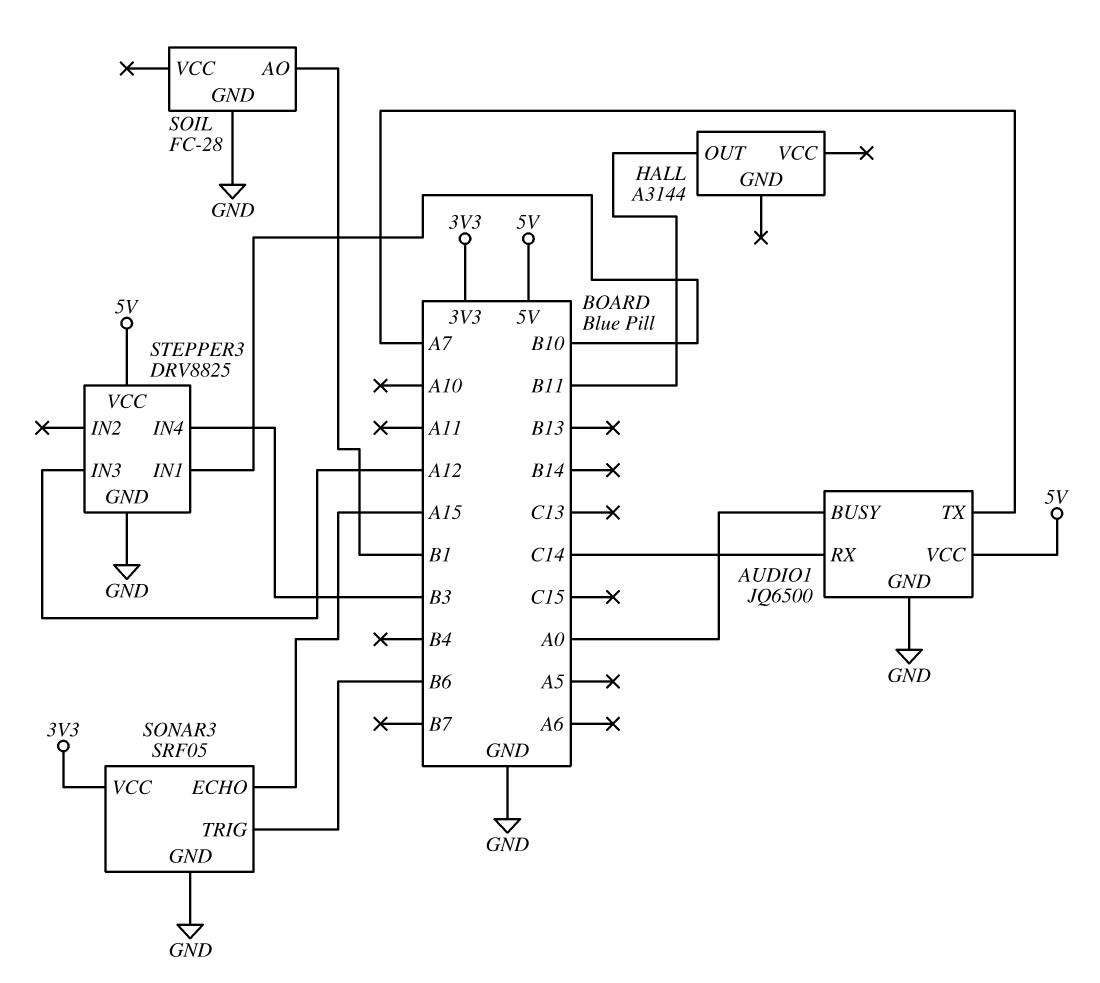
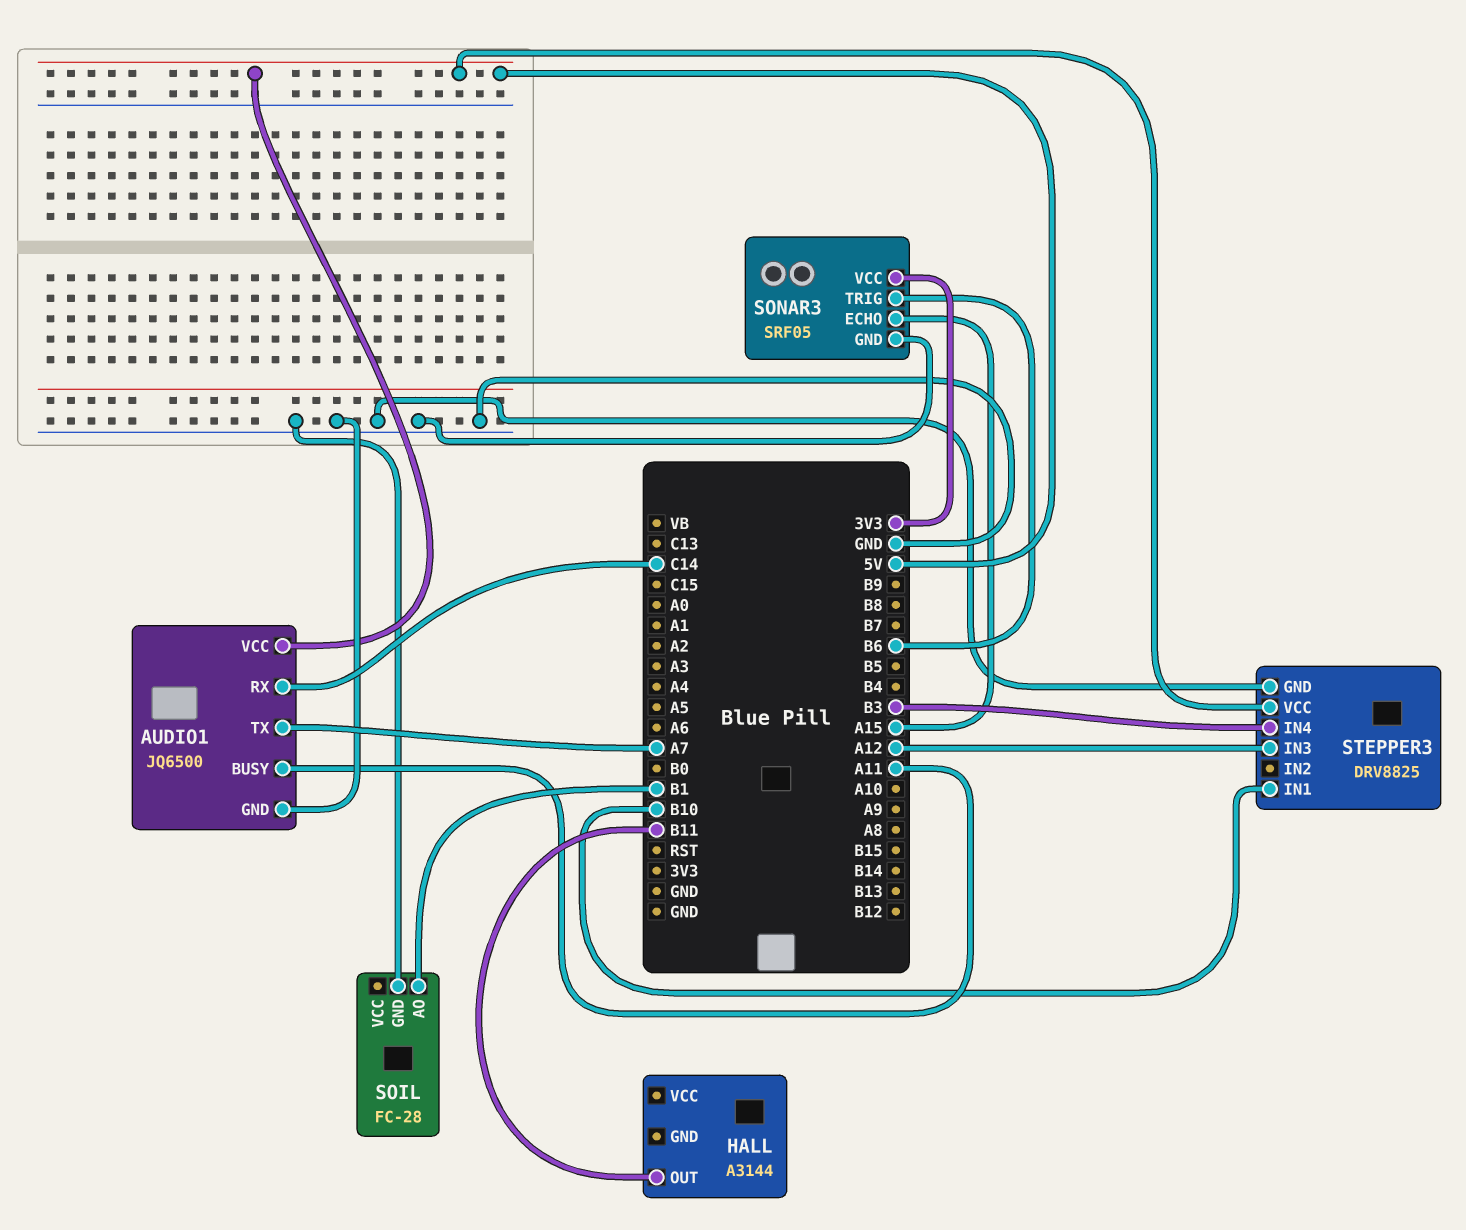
AUDIO1 pin BUSY: A0 -> A11

